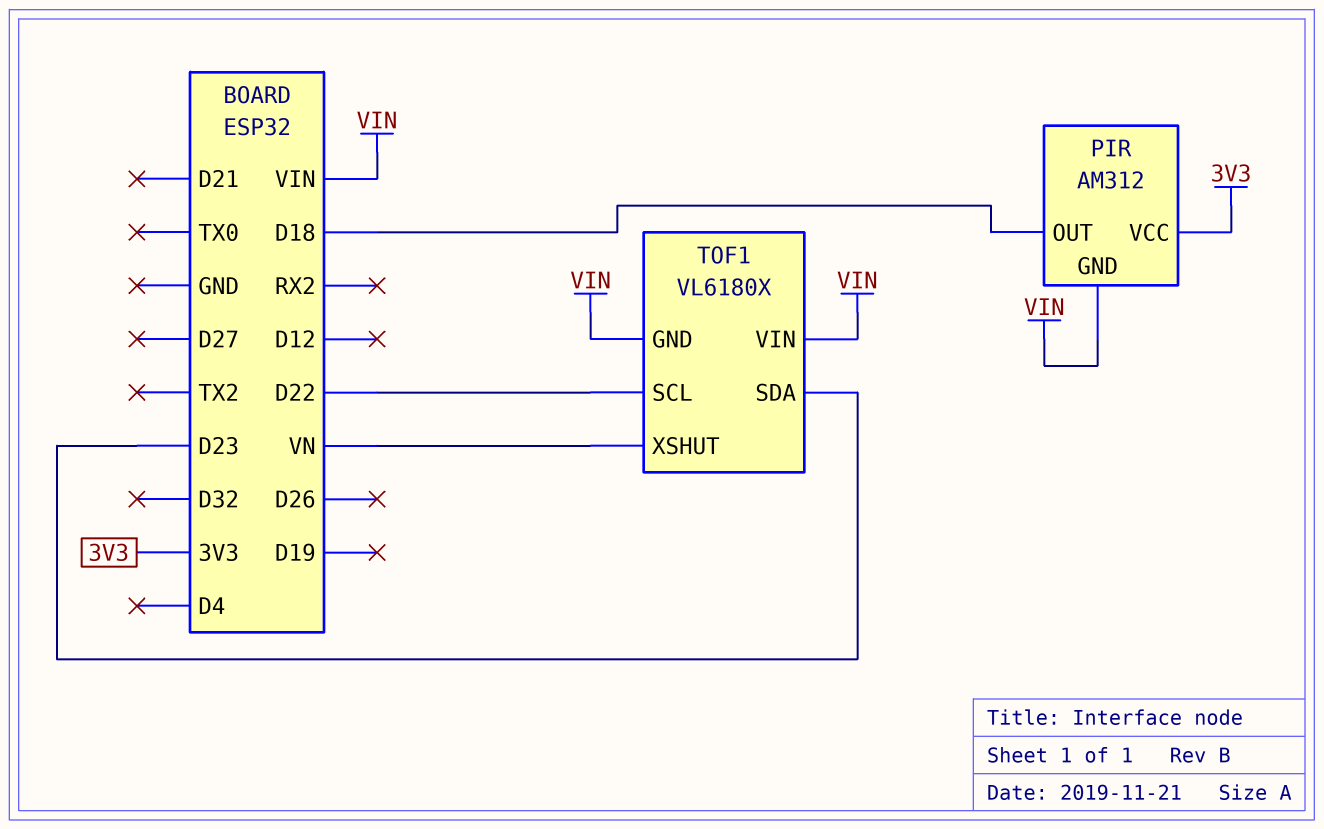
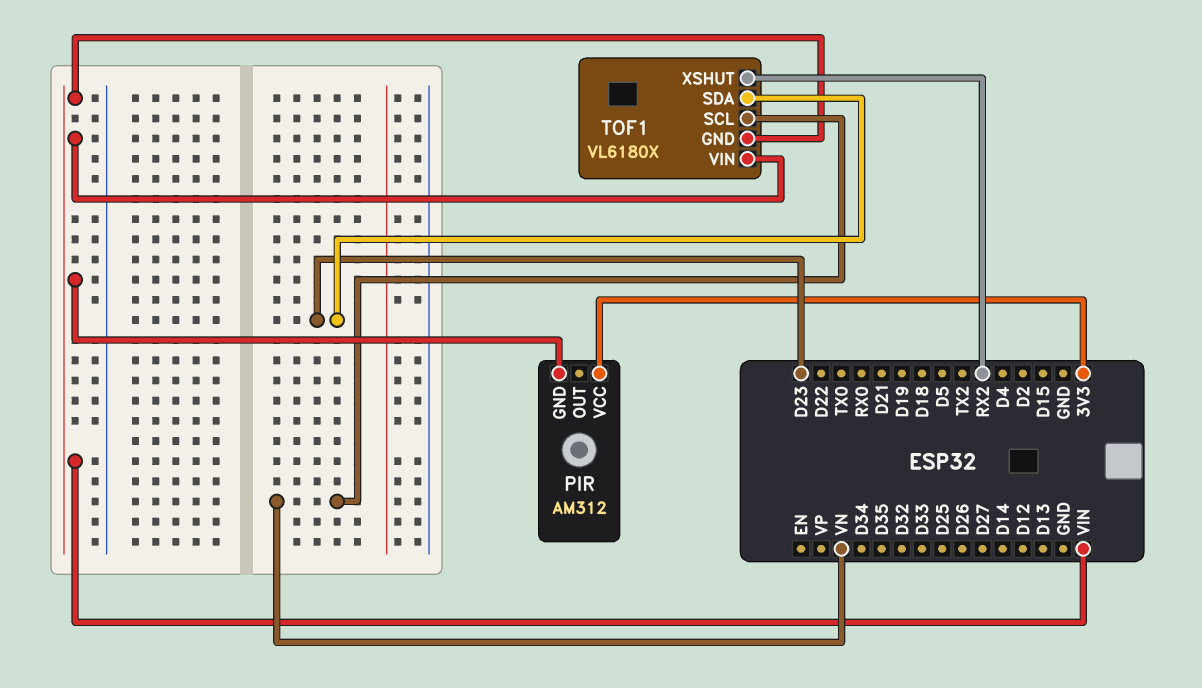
PIR pin OUT: D18 -> none
TOF1 pin SCL: D22 -> VN
TOF1 pin XSHUT: VN -> RX2

